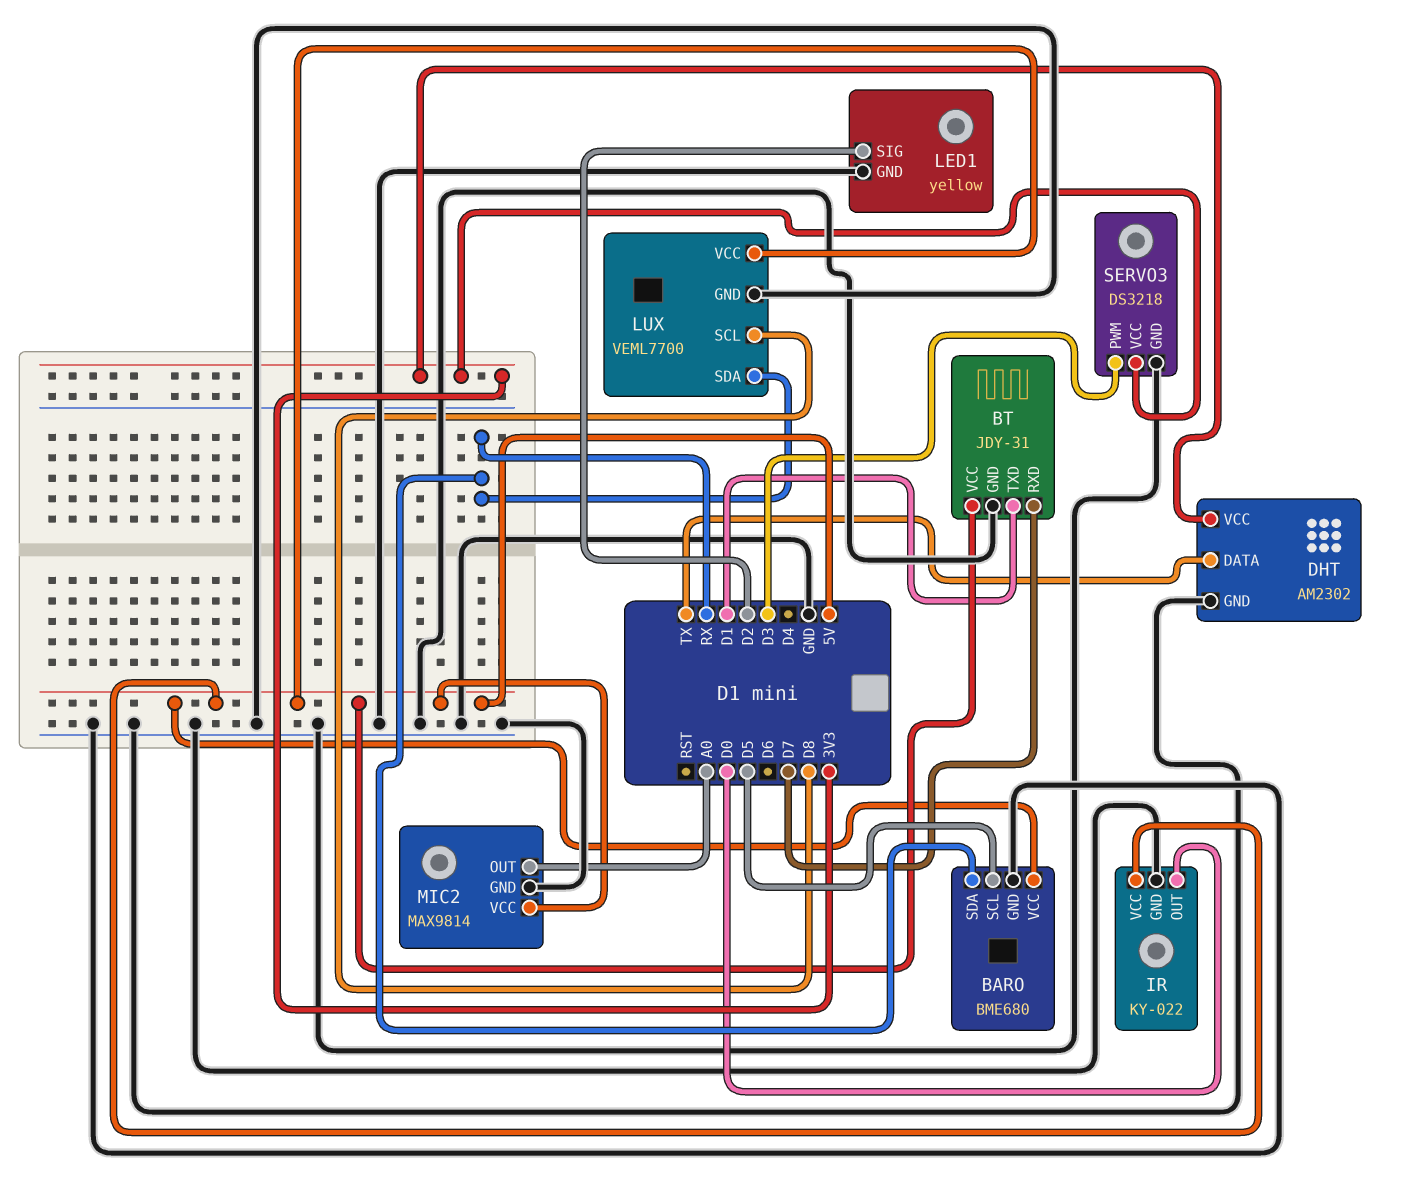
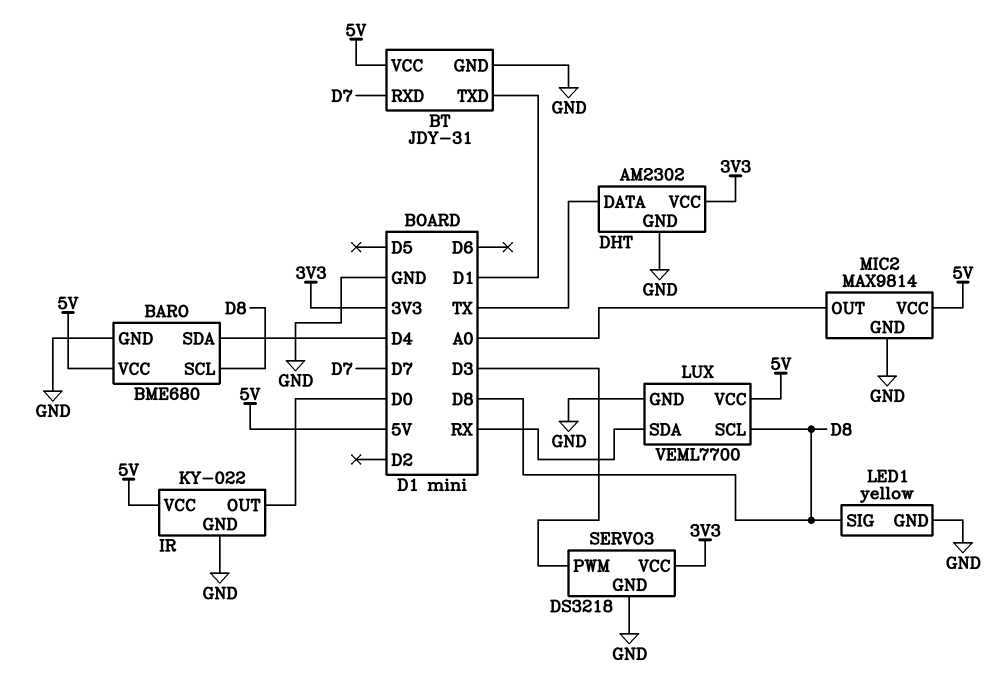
BARO pin SCL: D5 -> D8
BARO pin SDA: RX -> D4
LED1 pin SIG: D2 -> D8

